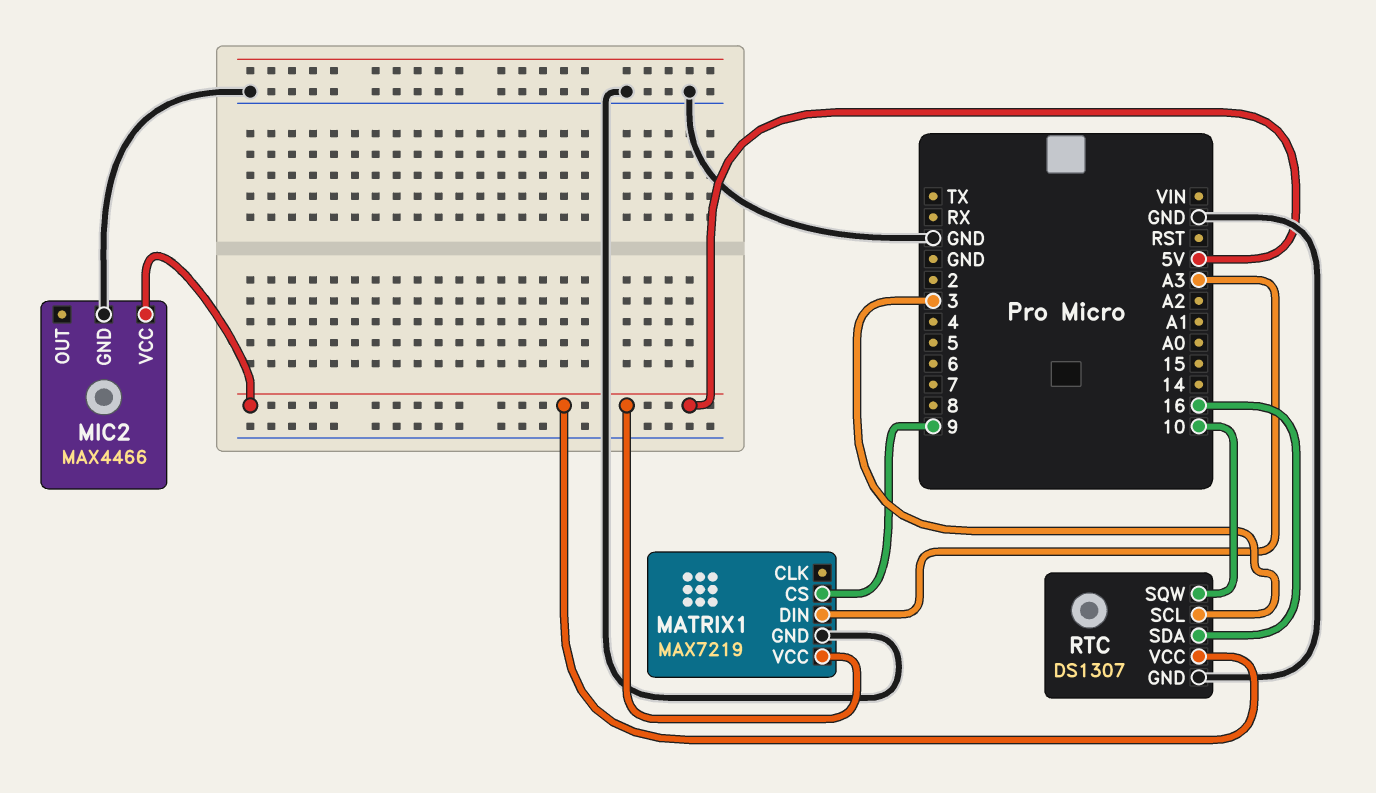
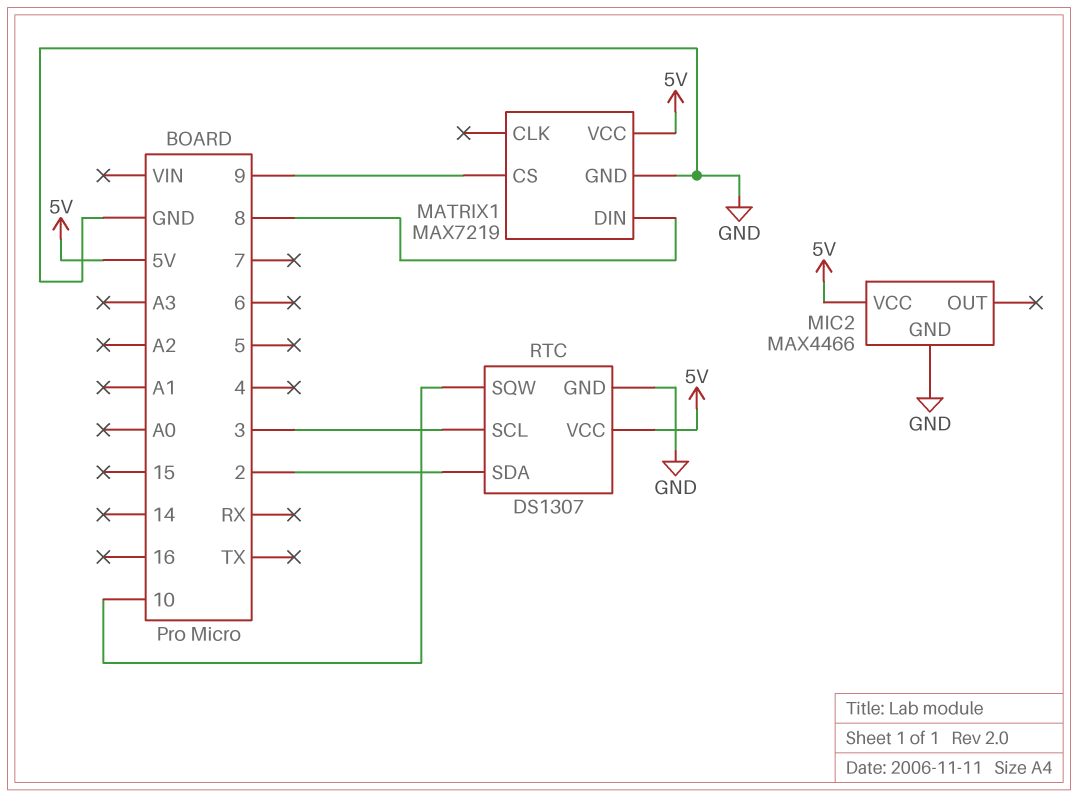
MATRIX1 pin DIN: A3 -> 8
RTC pin SDA: 16 -> 2

